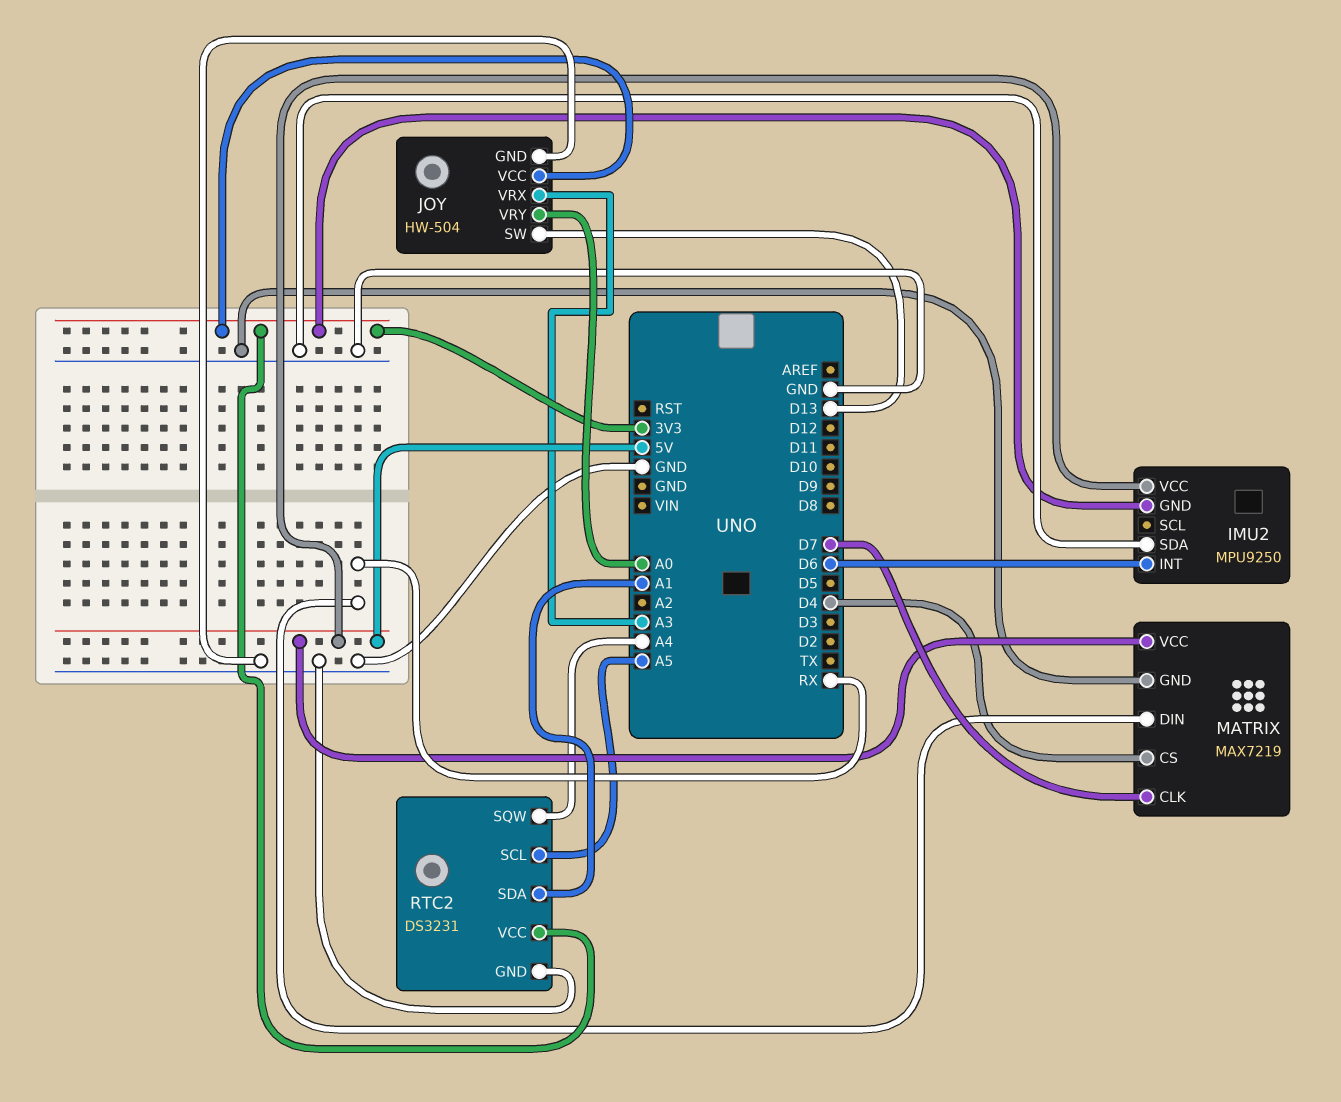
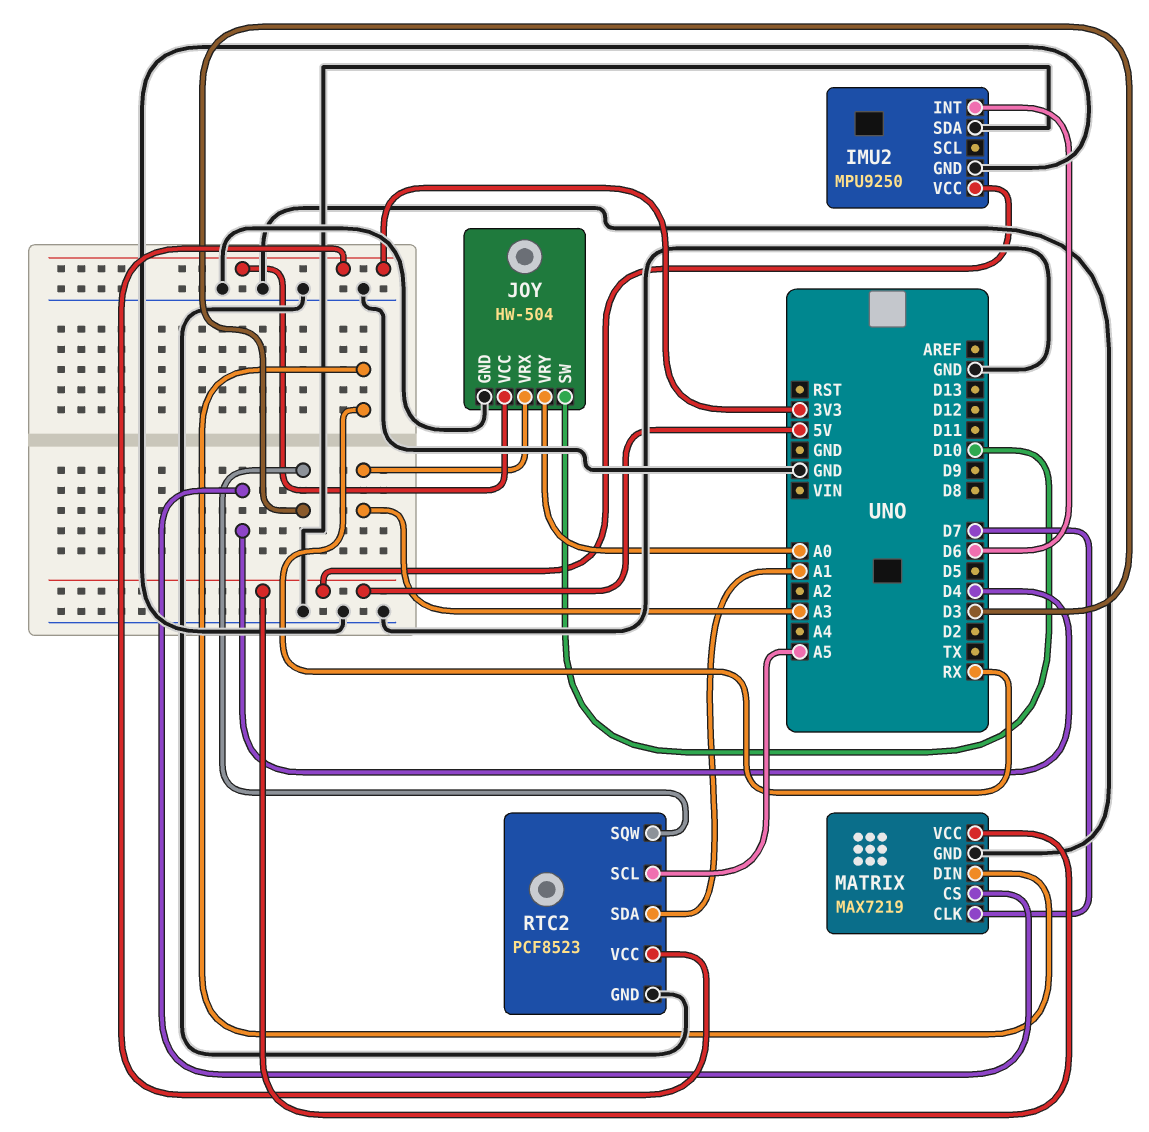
IMU2 pin GND: 3V3 -> GND
JOY pin SW: D13 -> D10
RTC2: DS3231 -> PCF8523
RTC2 pin SQW: A4 -> D3

